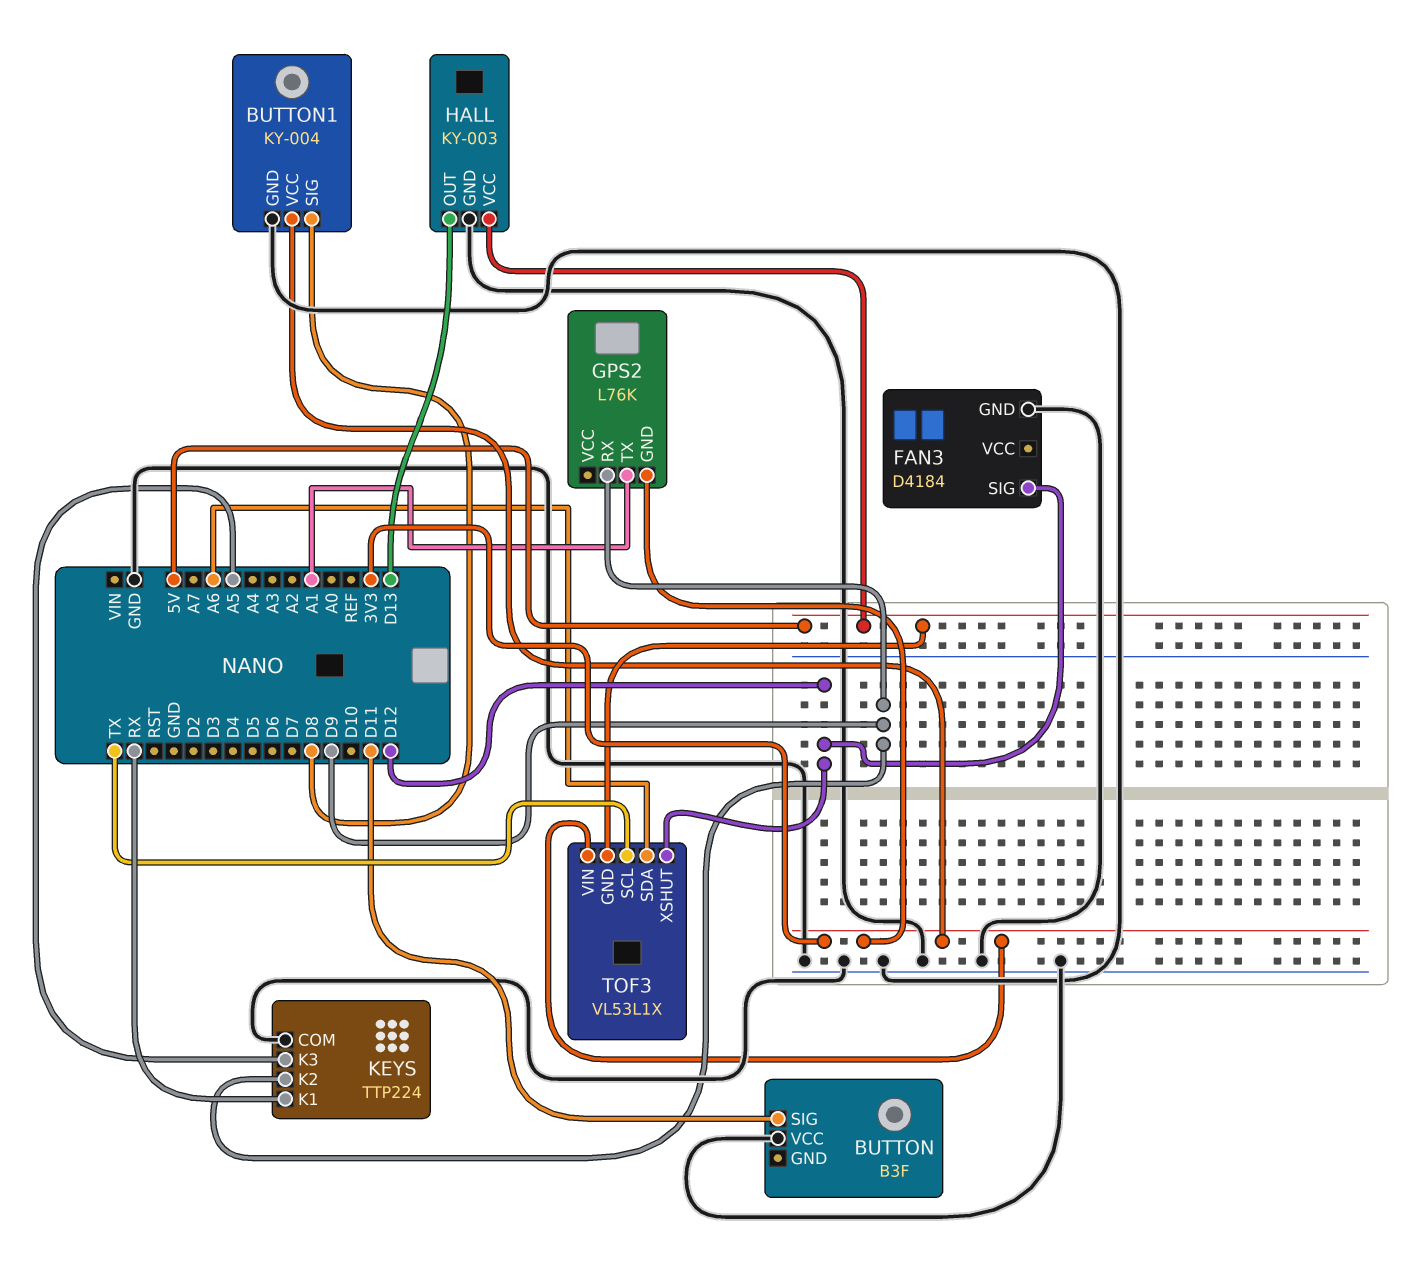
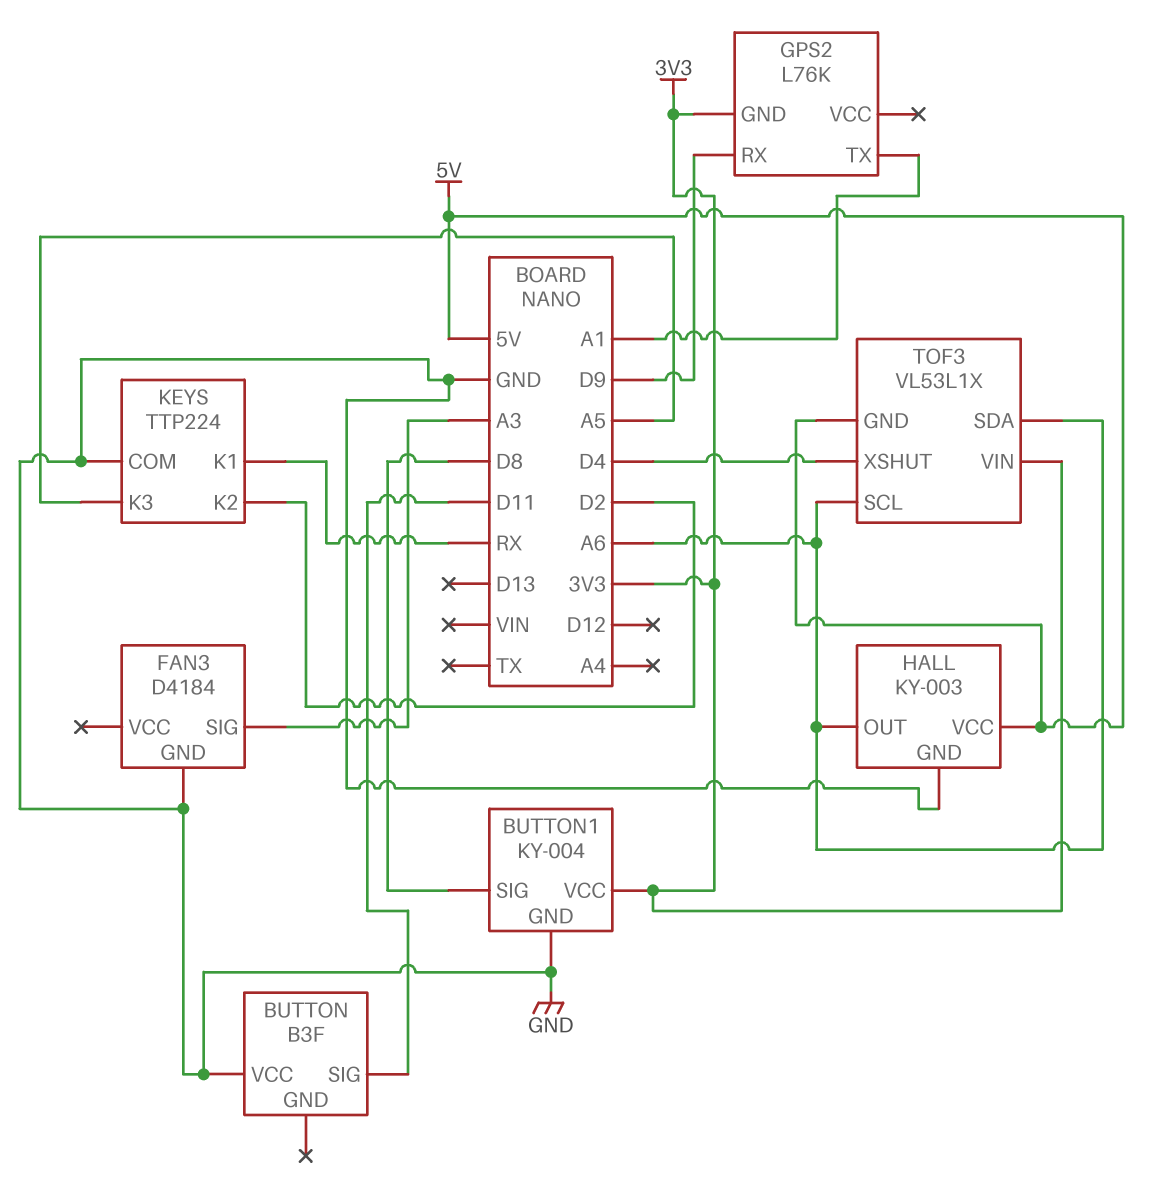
FAN3 pin SIG: D12 -> A3
HALL pin OUT: D13 -> A6
KEYS pin K2: D9 -> D2
TOF3 pin SCL: TX -> A6
TOF3 pin XSHUT: D12 -> D4

